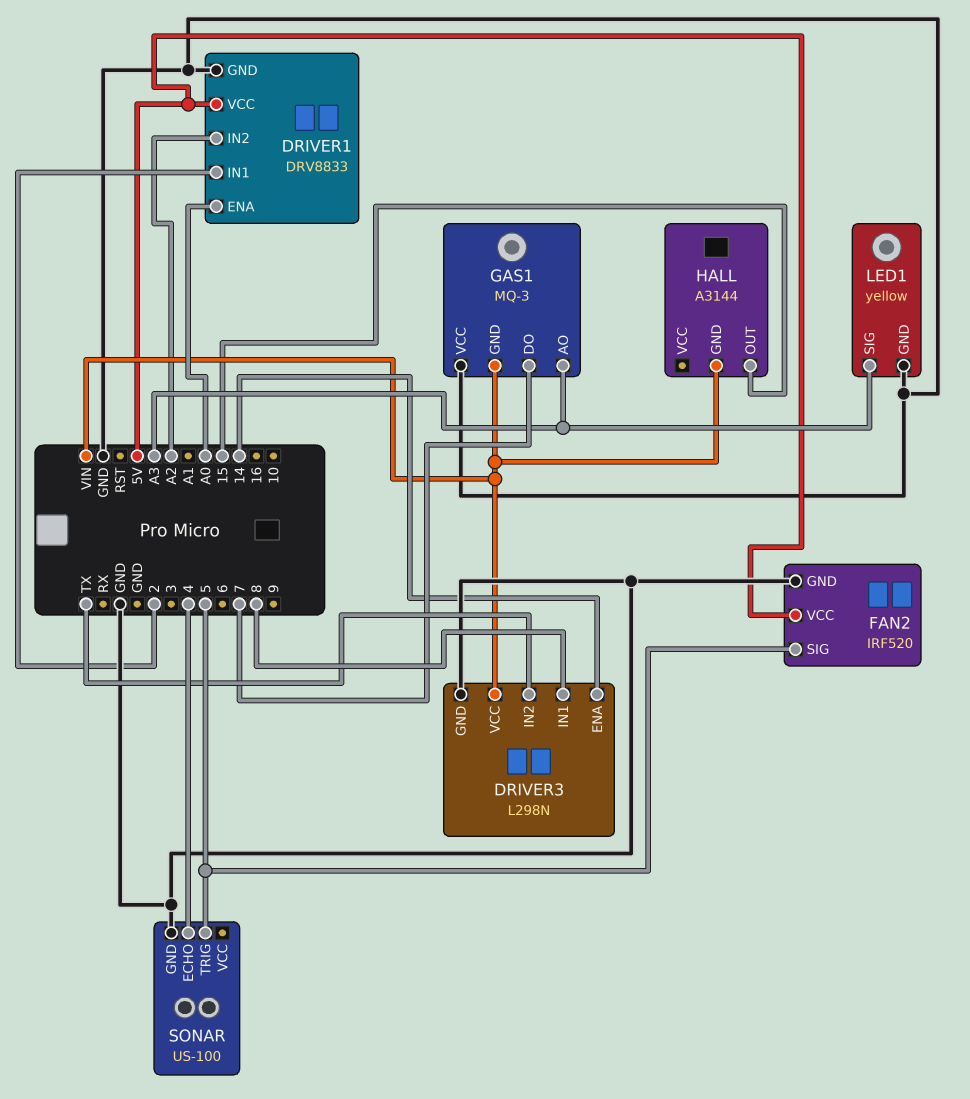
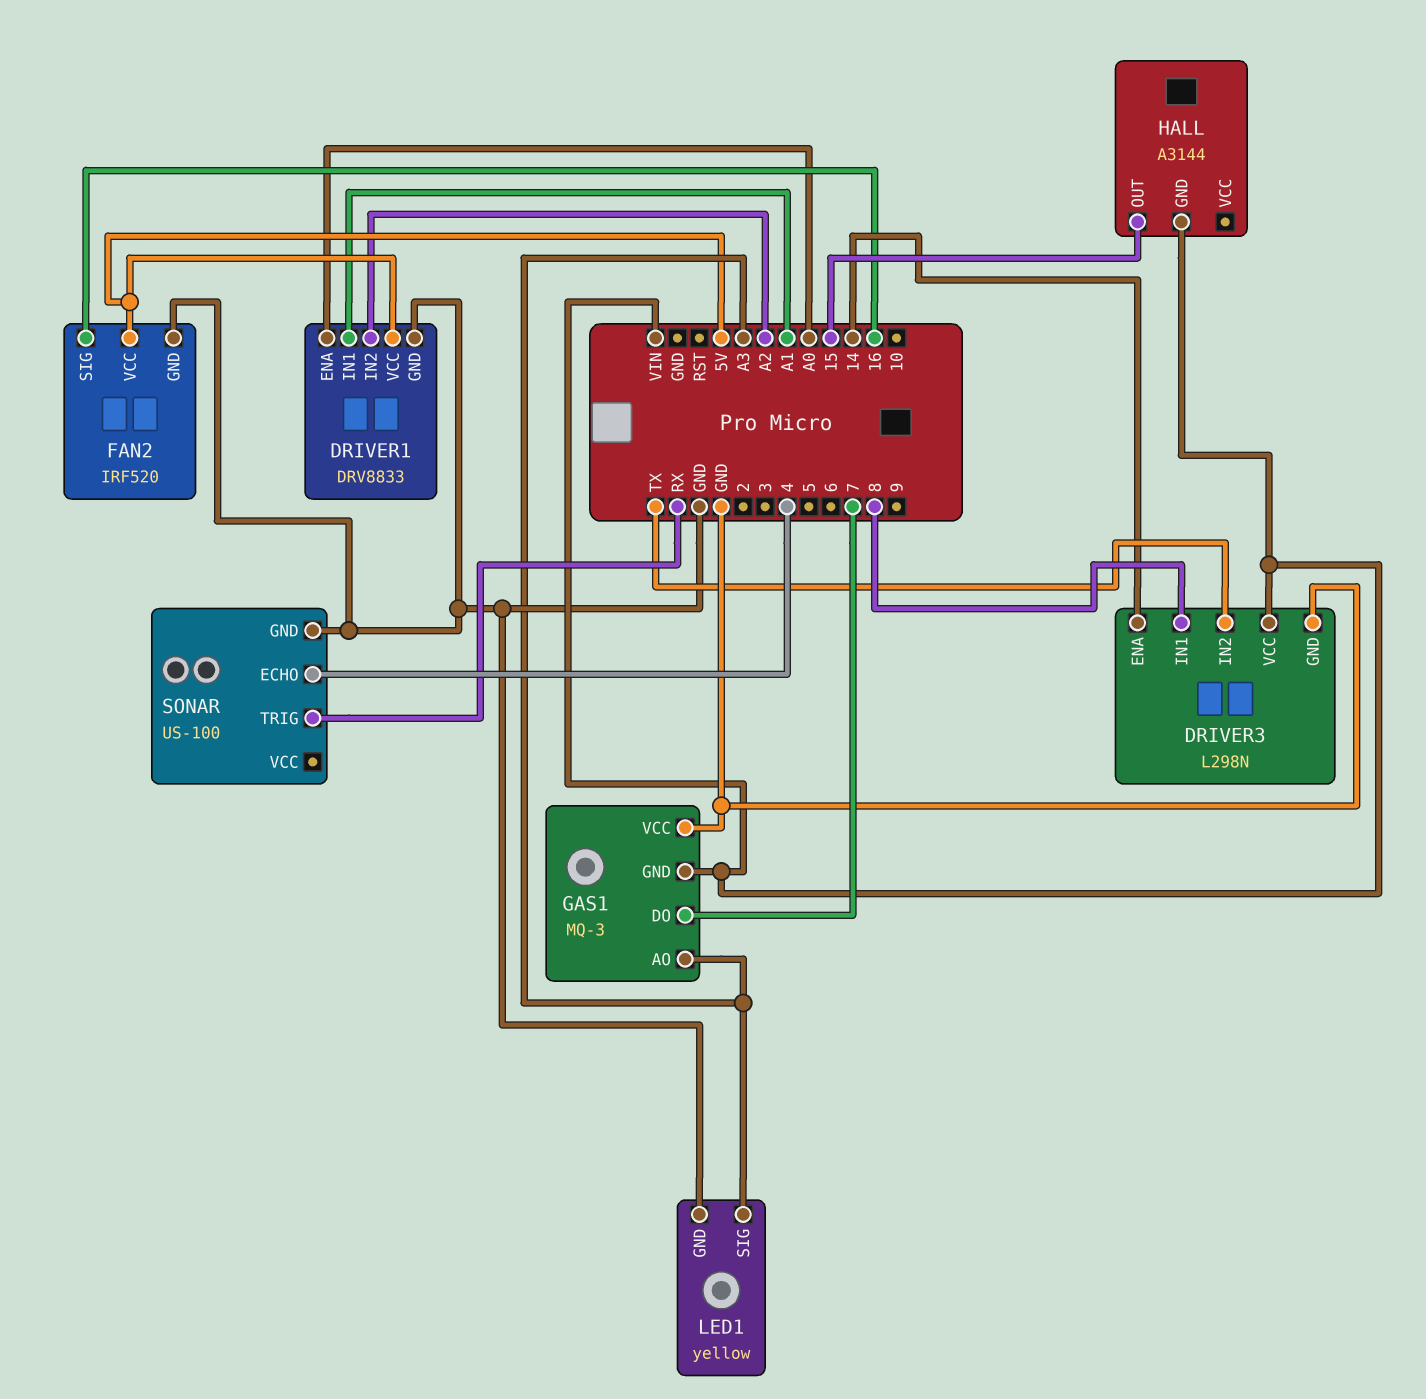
DRIVER1 pin IN1: 2 -> A1
FAN2 pin SIG: 5 -> 16
SONAR pin TRIG: 5 -> RX

